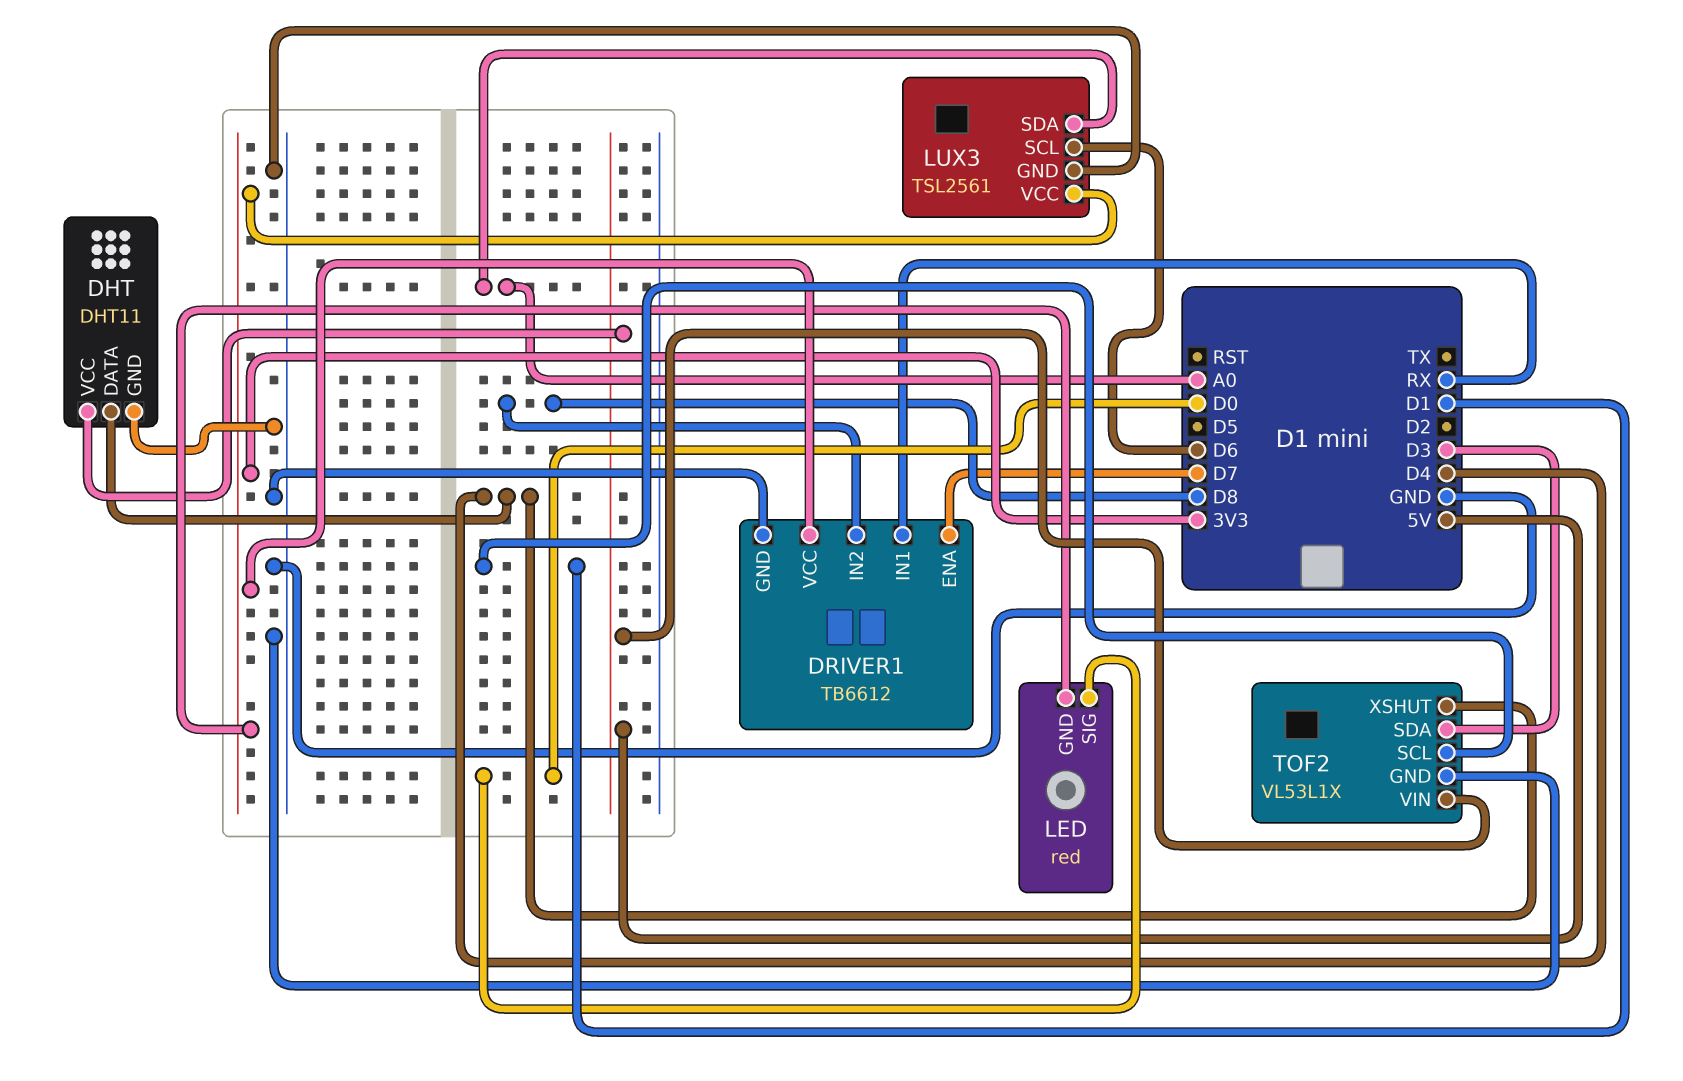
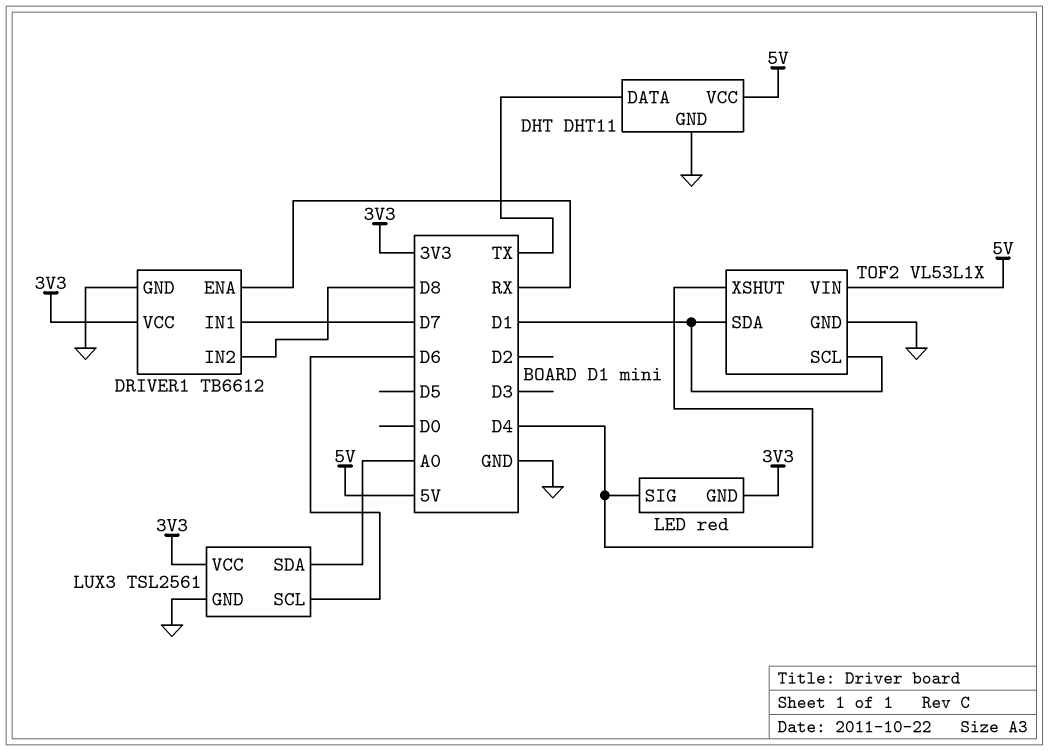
DHT pin DATA: D4 -> TX
DRIVER1 pin ENA: D7 -> RX
DRIVER1 pin IN1: RX -> D7
LED pin SIG: D0 -> D4
TOF2 pin SDA: D3 -> D1

